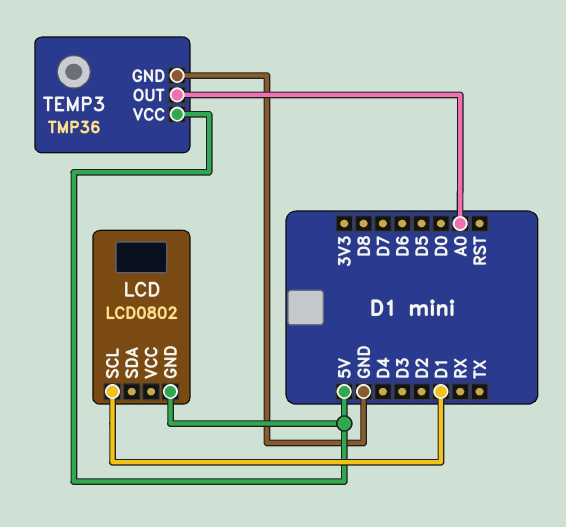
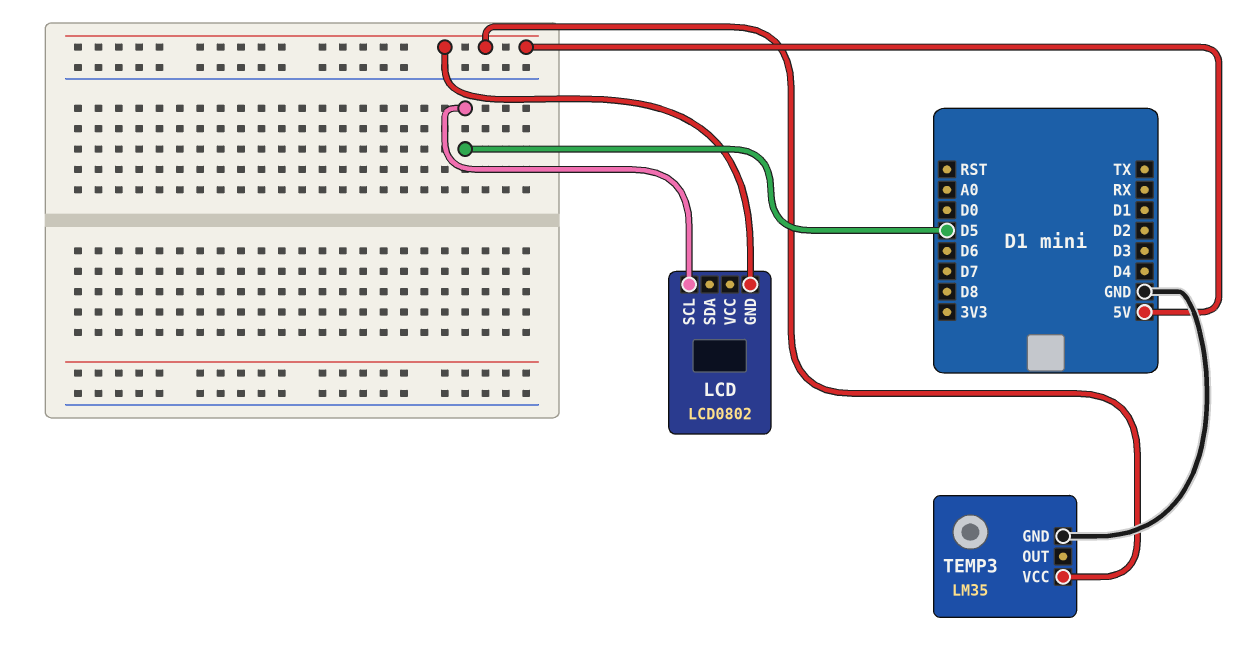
LCD pin SCL: D1 -> D5
TEMP3: TMP36 -> LM35
TEMP3 pin OUT: A0 -> none

